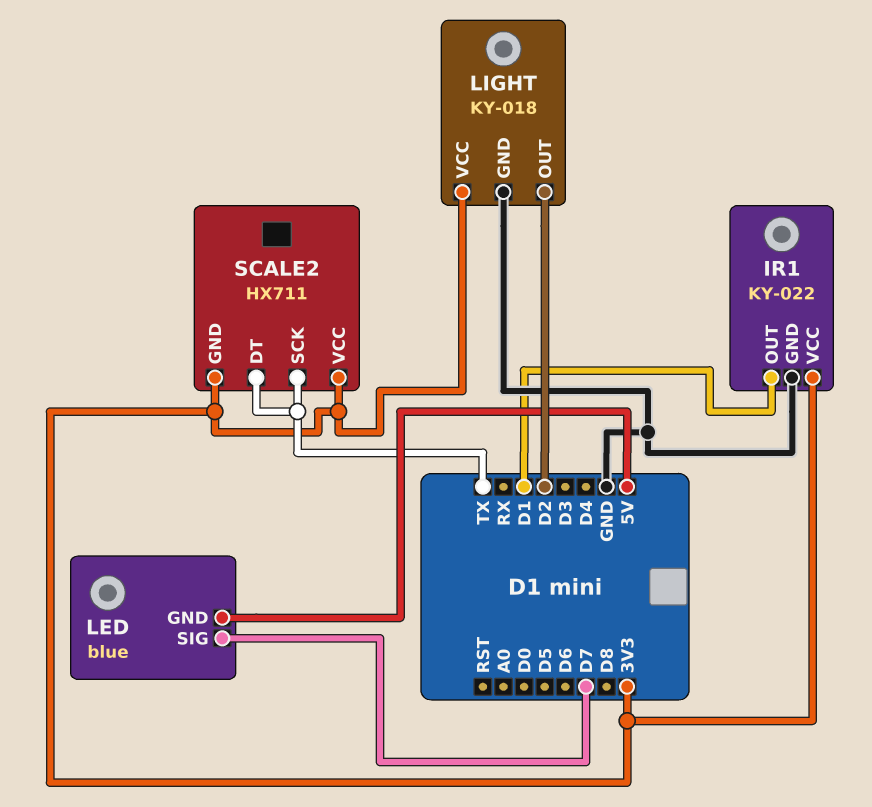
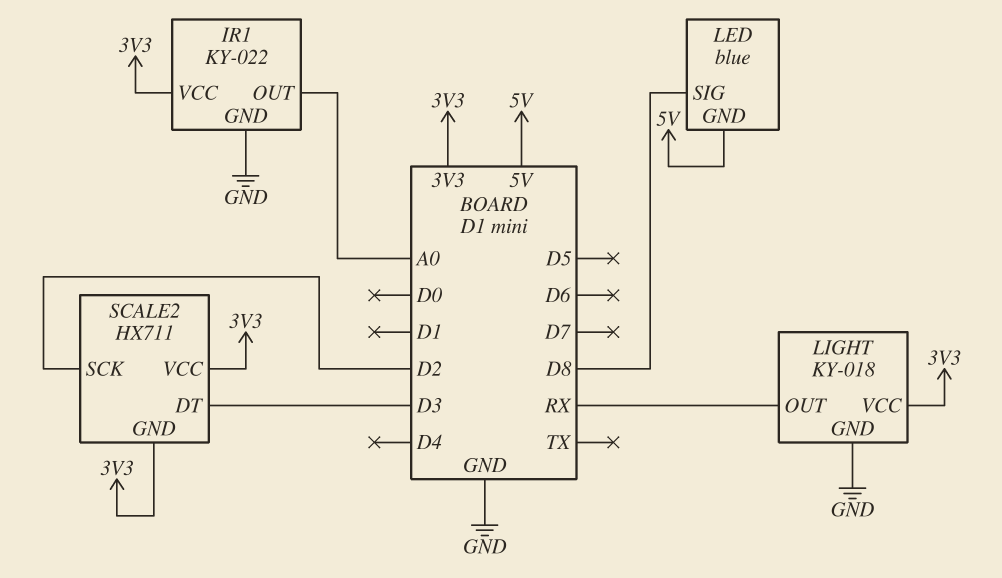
IR1 pin OUT: D1 -> A0
LED pin SIG: D7 -> D8
LIGHT pin OUT: D2 -> RX
SCALE2 pin DT: TX -> D3
SCALE2 pin SCK: TX -> D2

